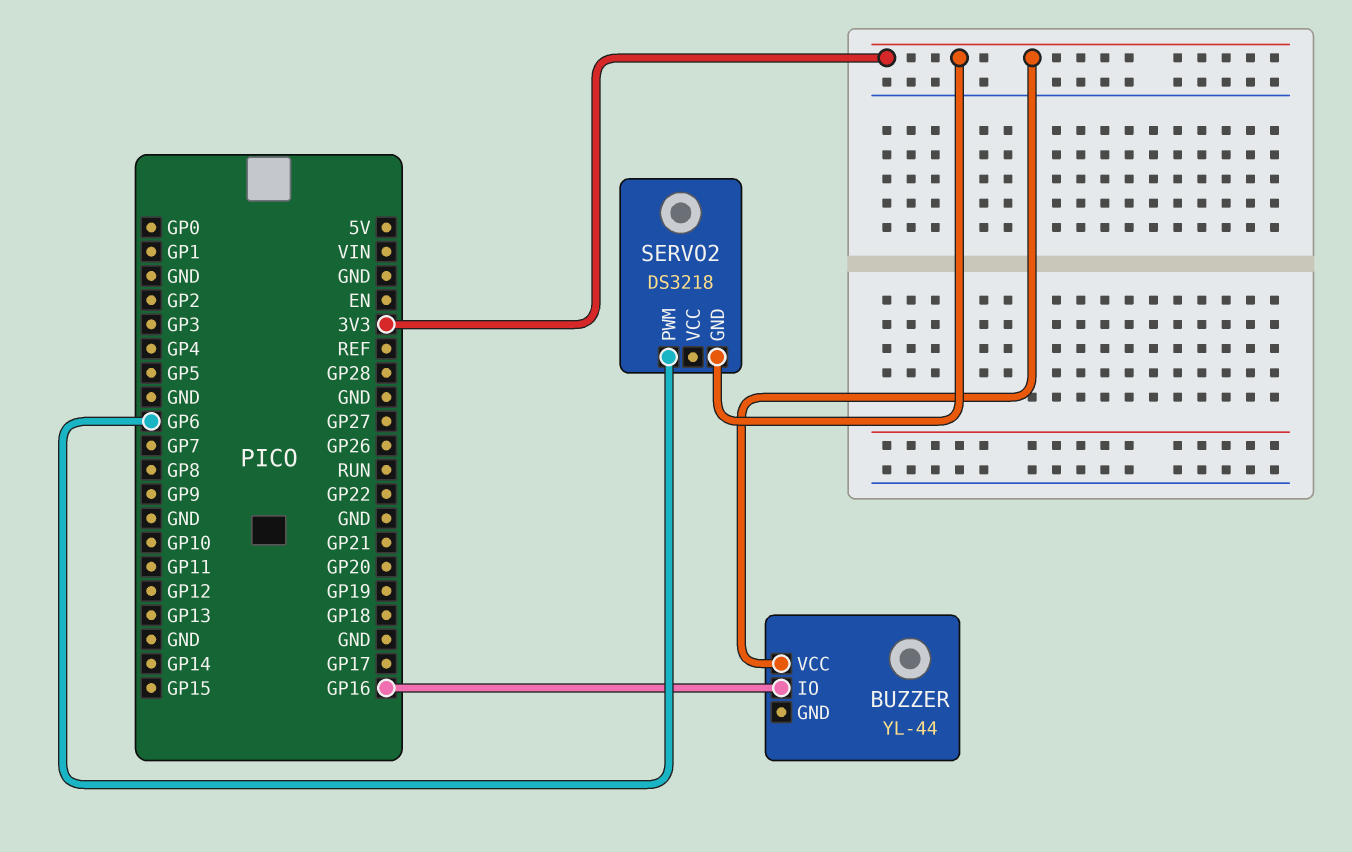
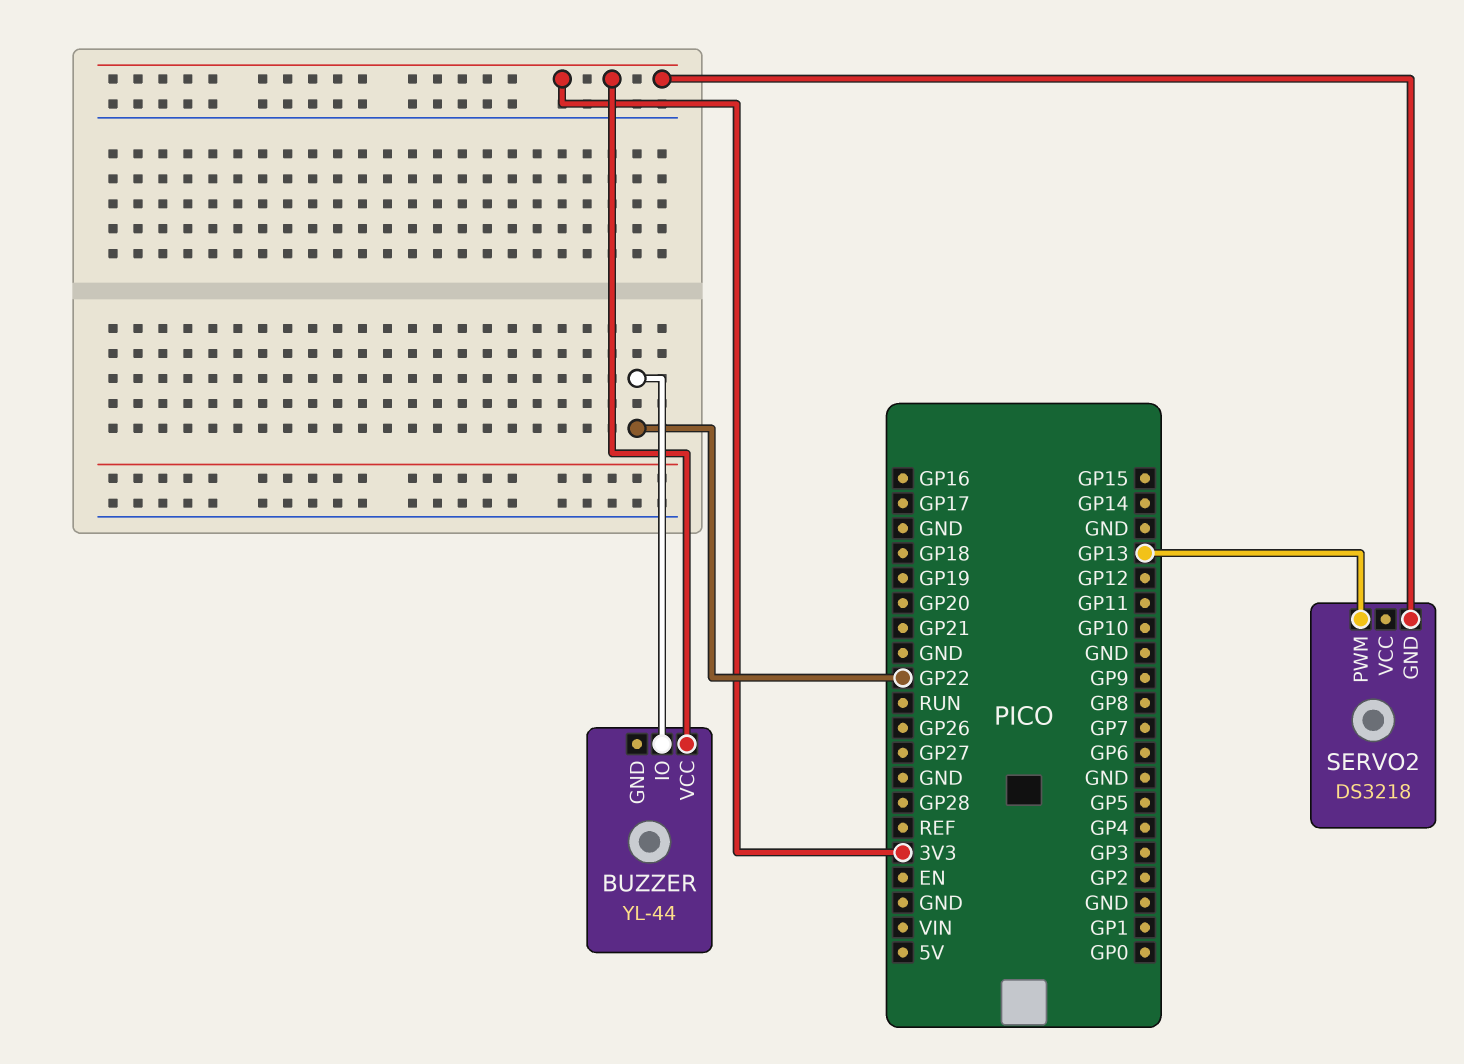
BUZZER pin IO: GP16 -> GP22
SERVO2 pin PWM: GP6 -> GP13

